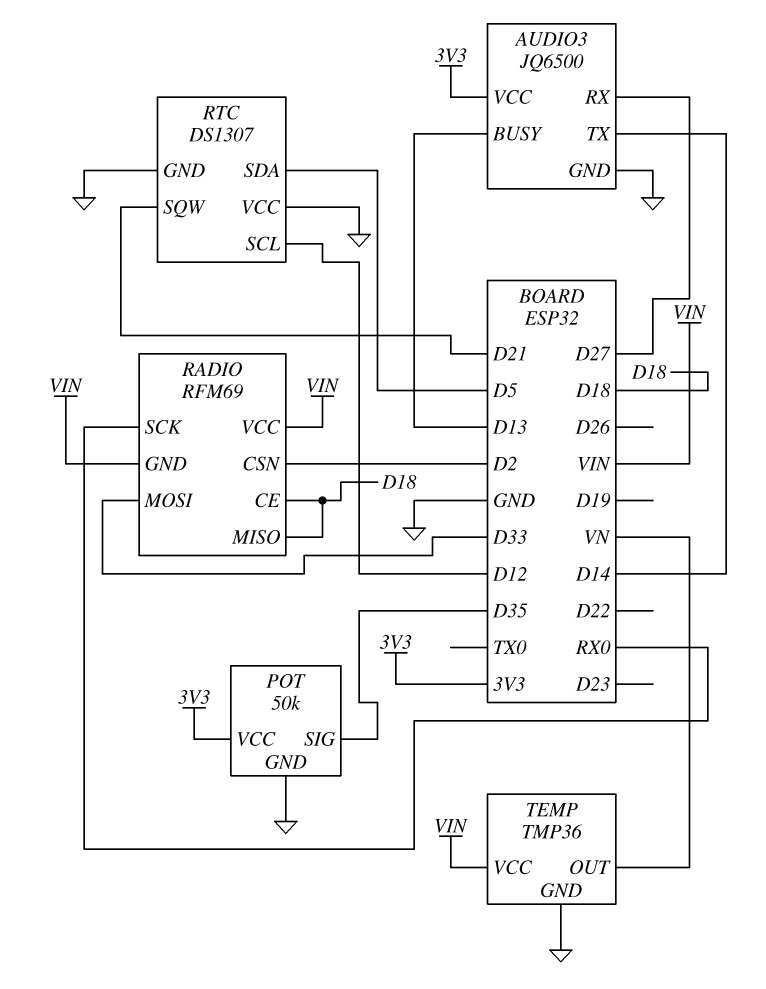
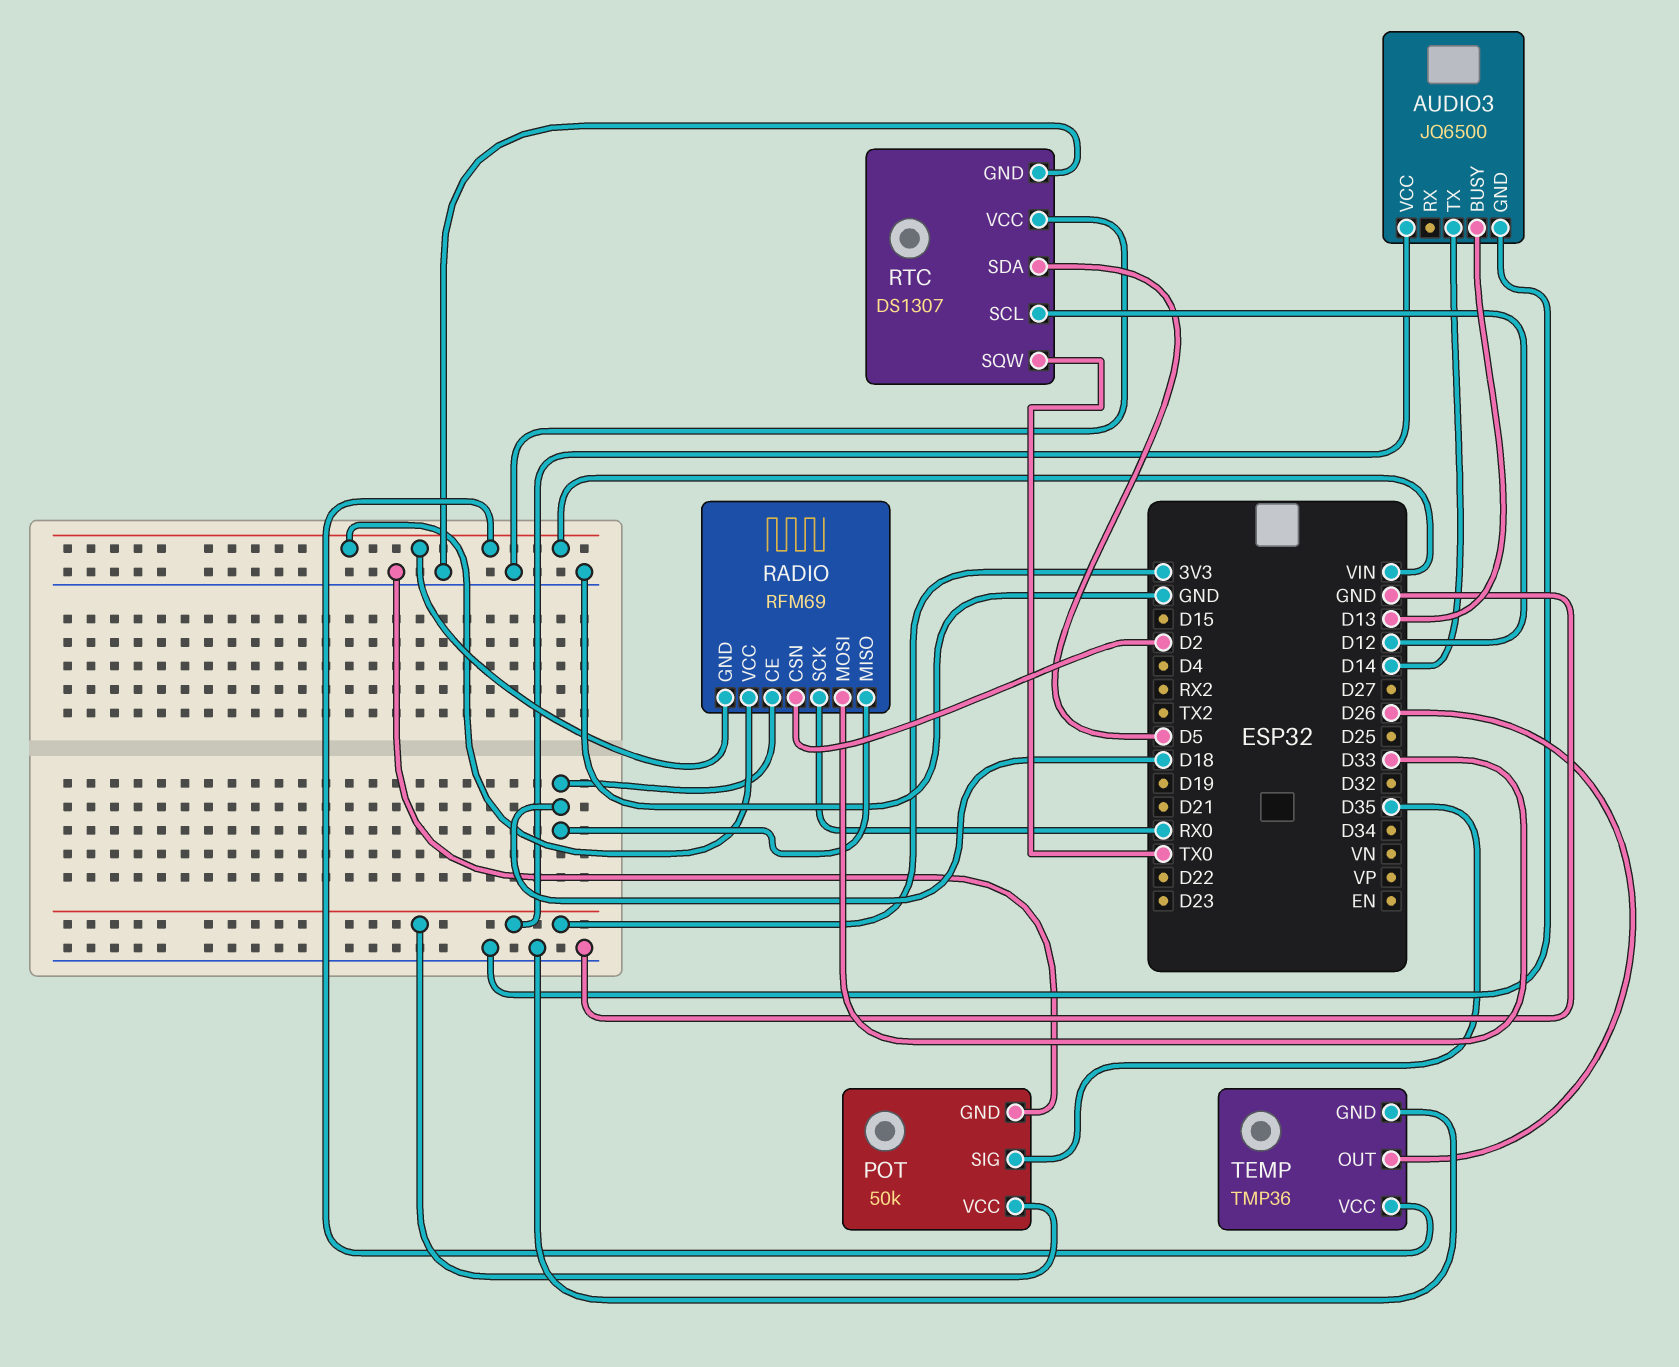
AUDIO3 pin RX: D27 -> none
RTC pin SQW: D21 -> TX0
TEMP pin OUT: VN -> D26

